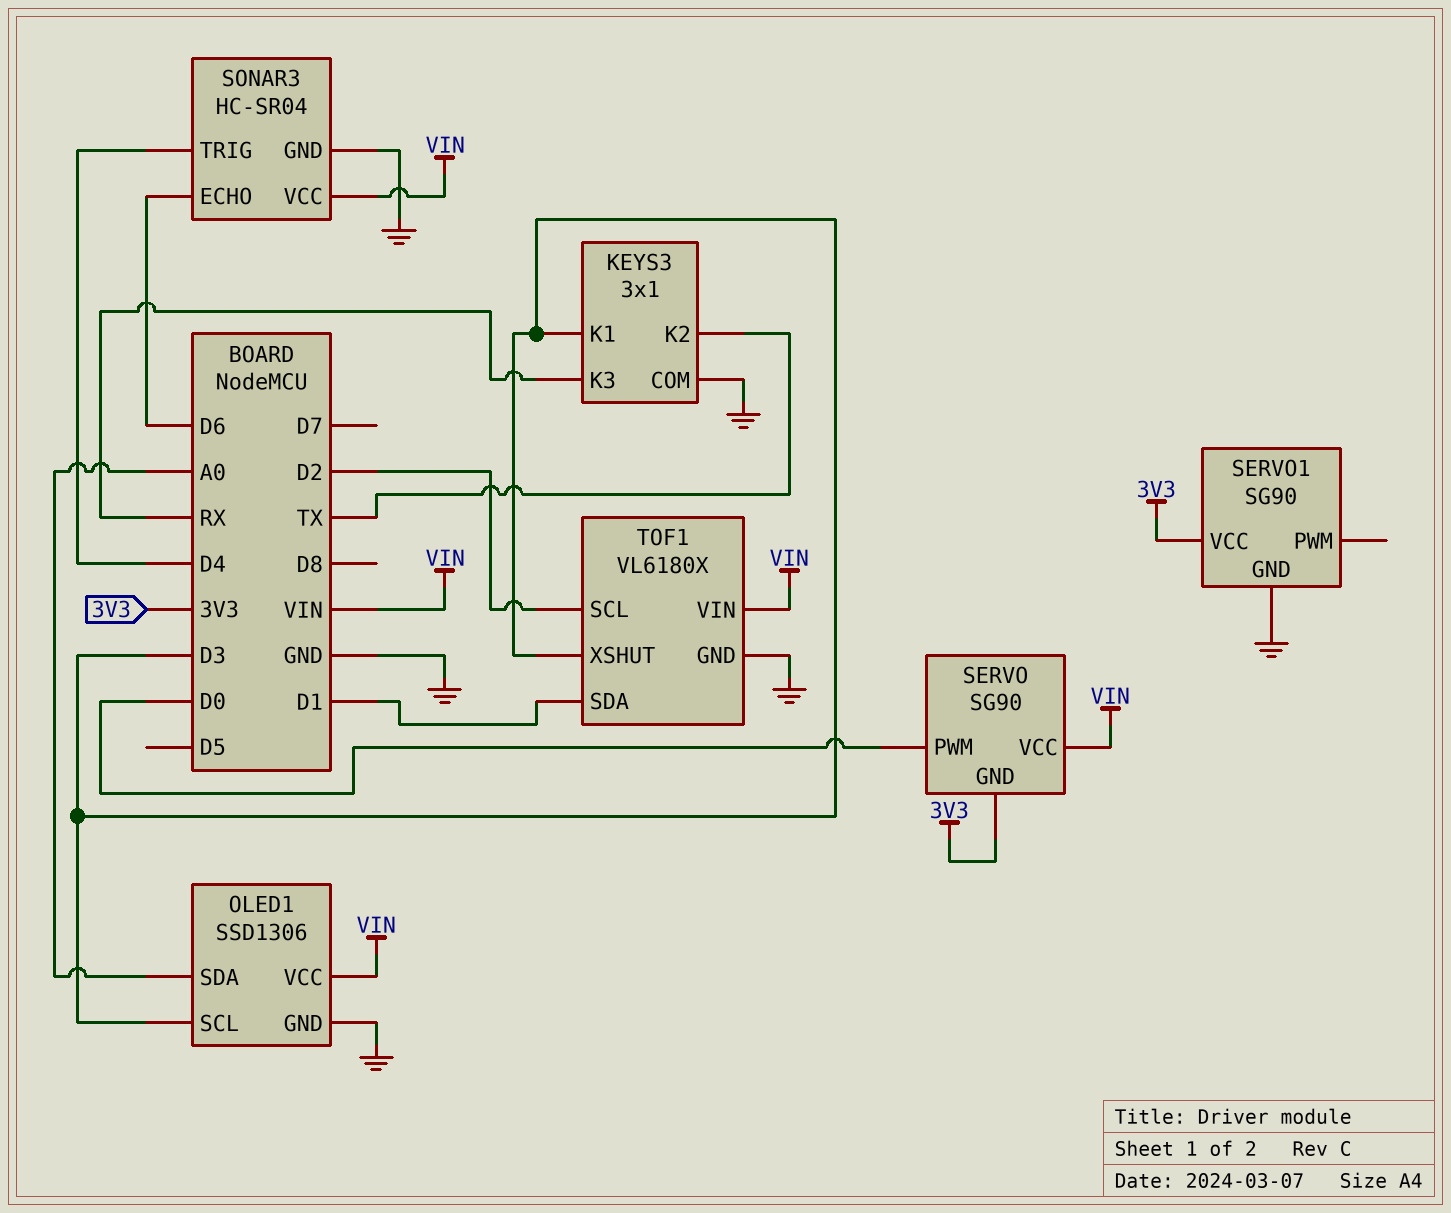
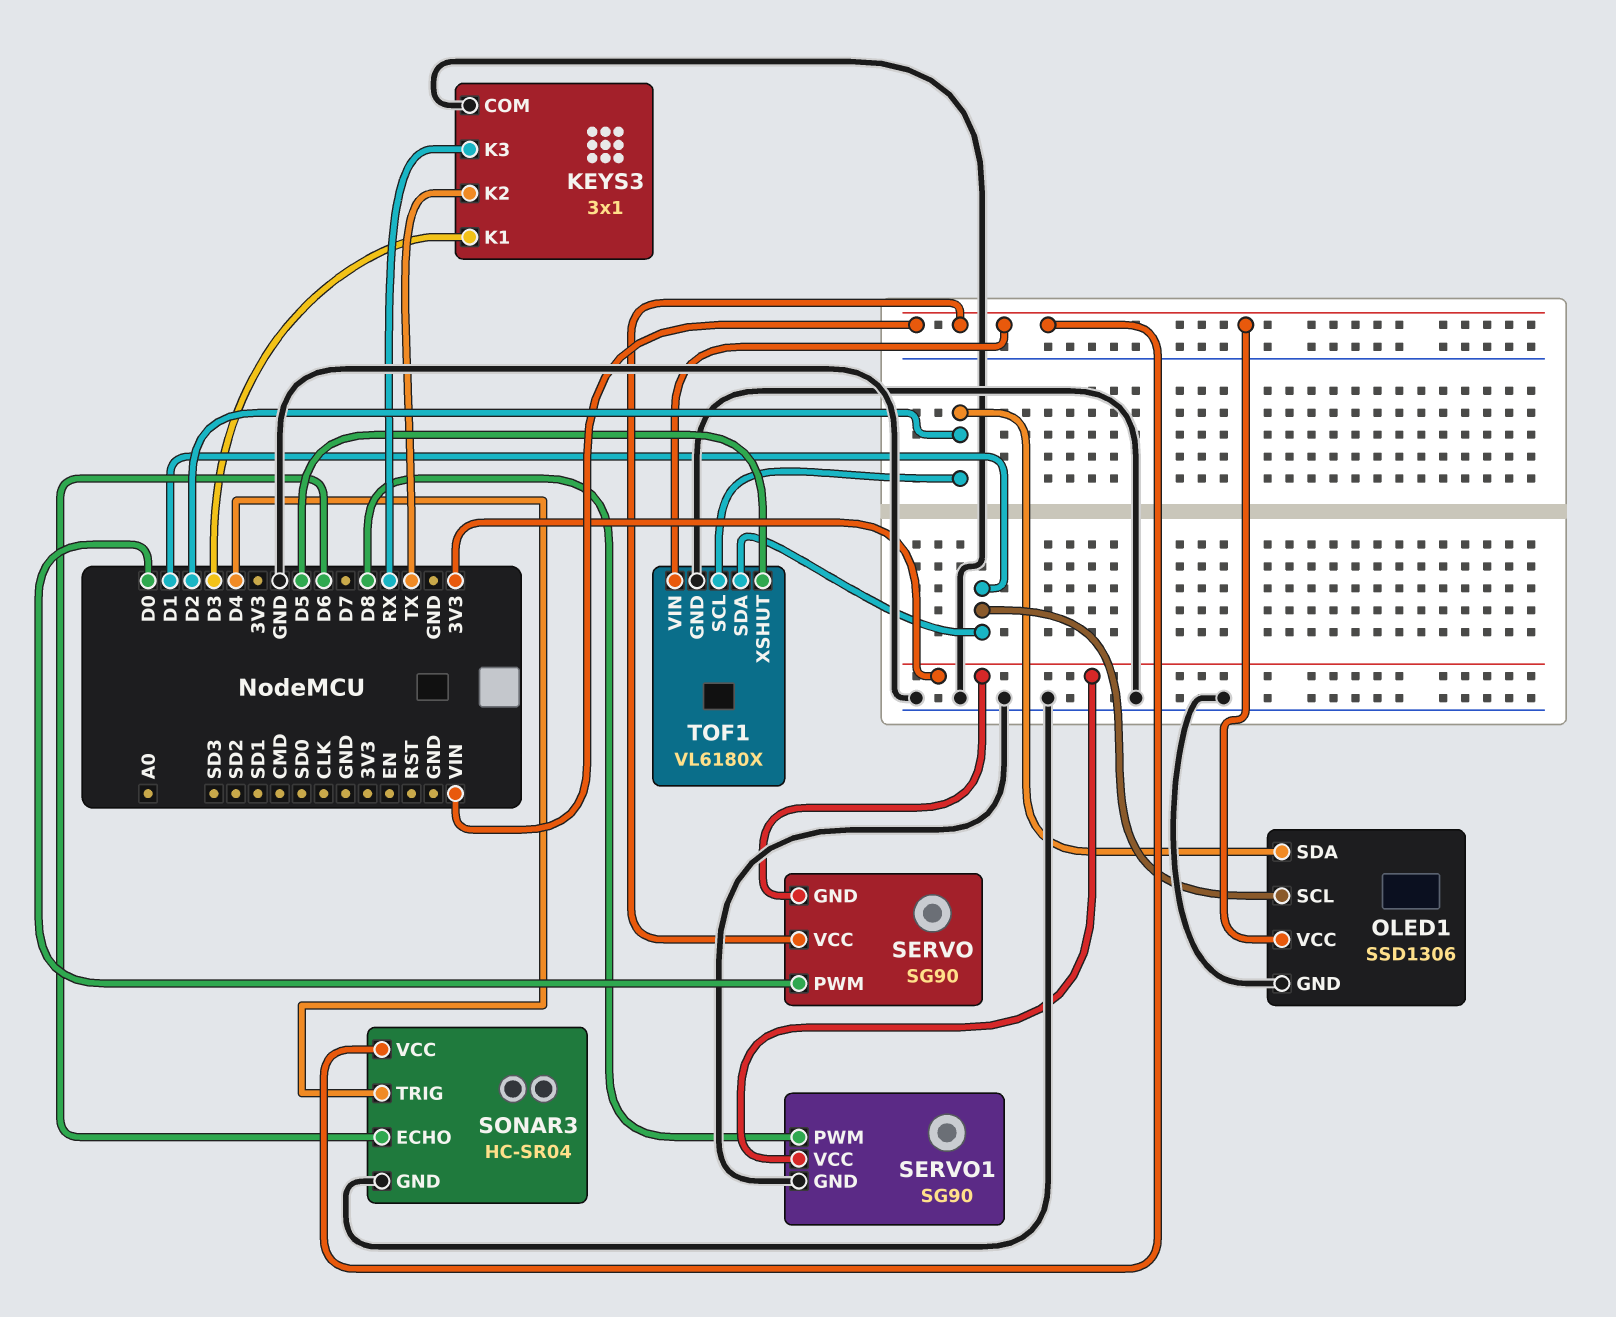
OLED1 pin SCL: D3 -> D1
OLED1 pin SDA: A0 -> D2
SERVO1 pin PWM: none -> D8
TOF1 pin XSHUT: D3 -> D5

